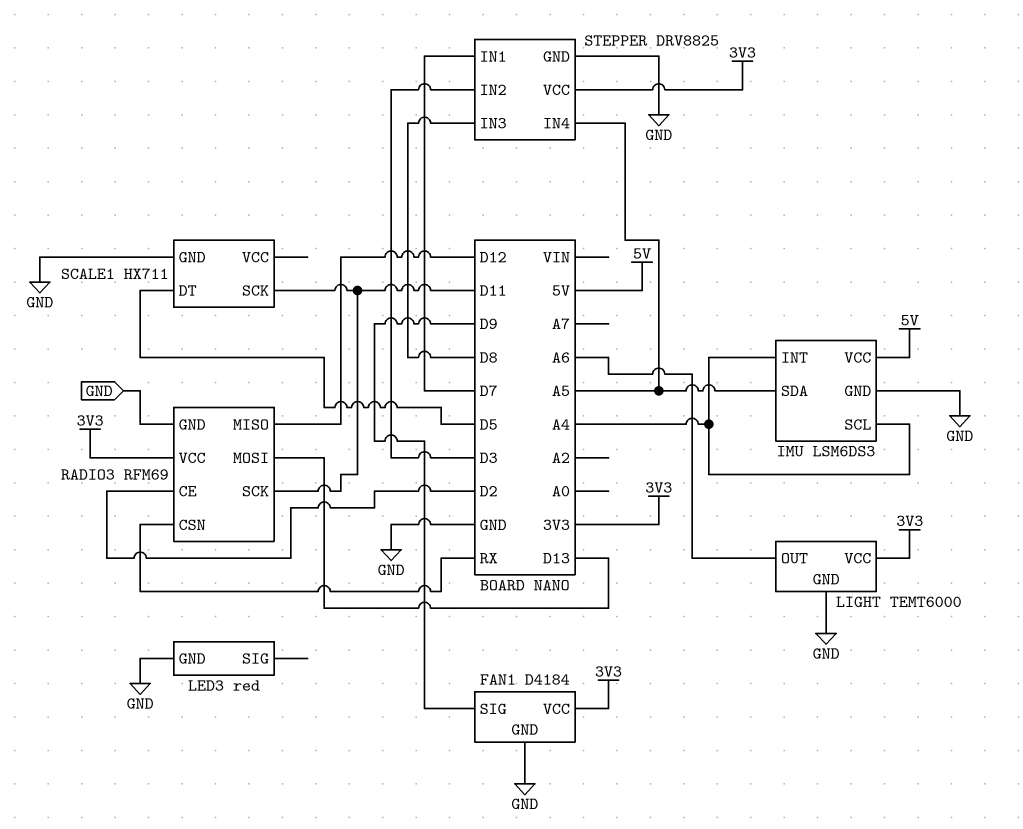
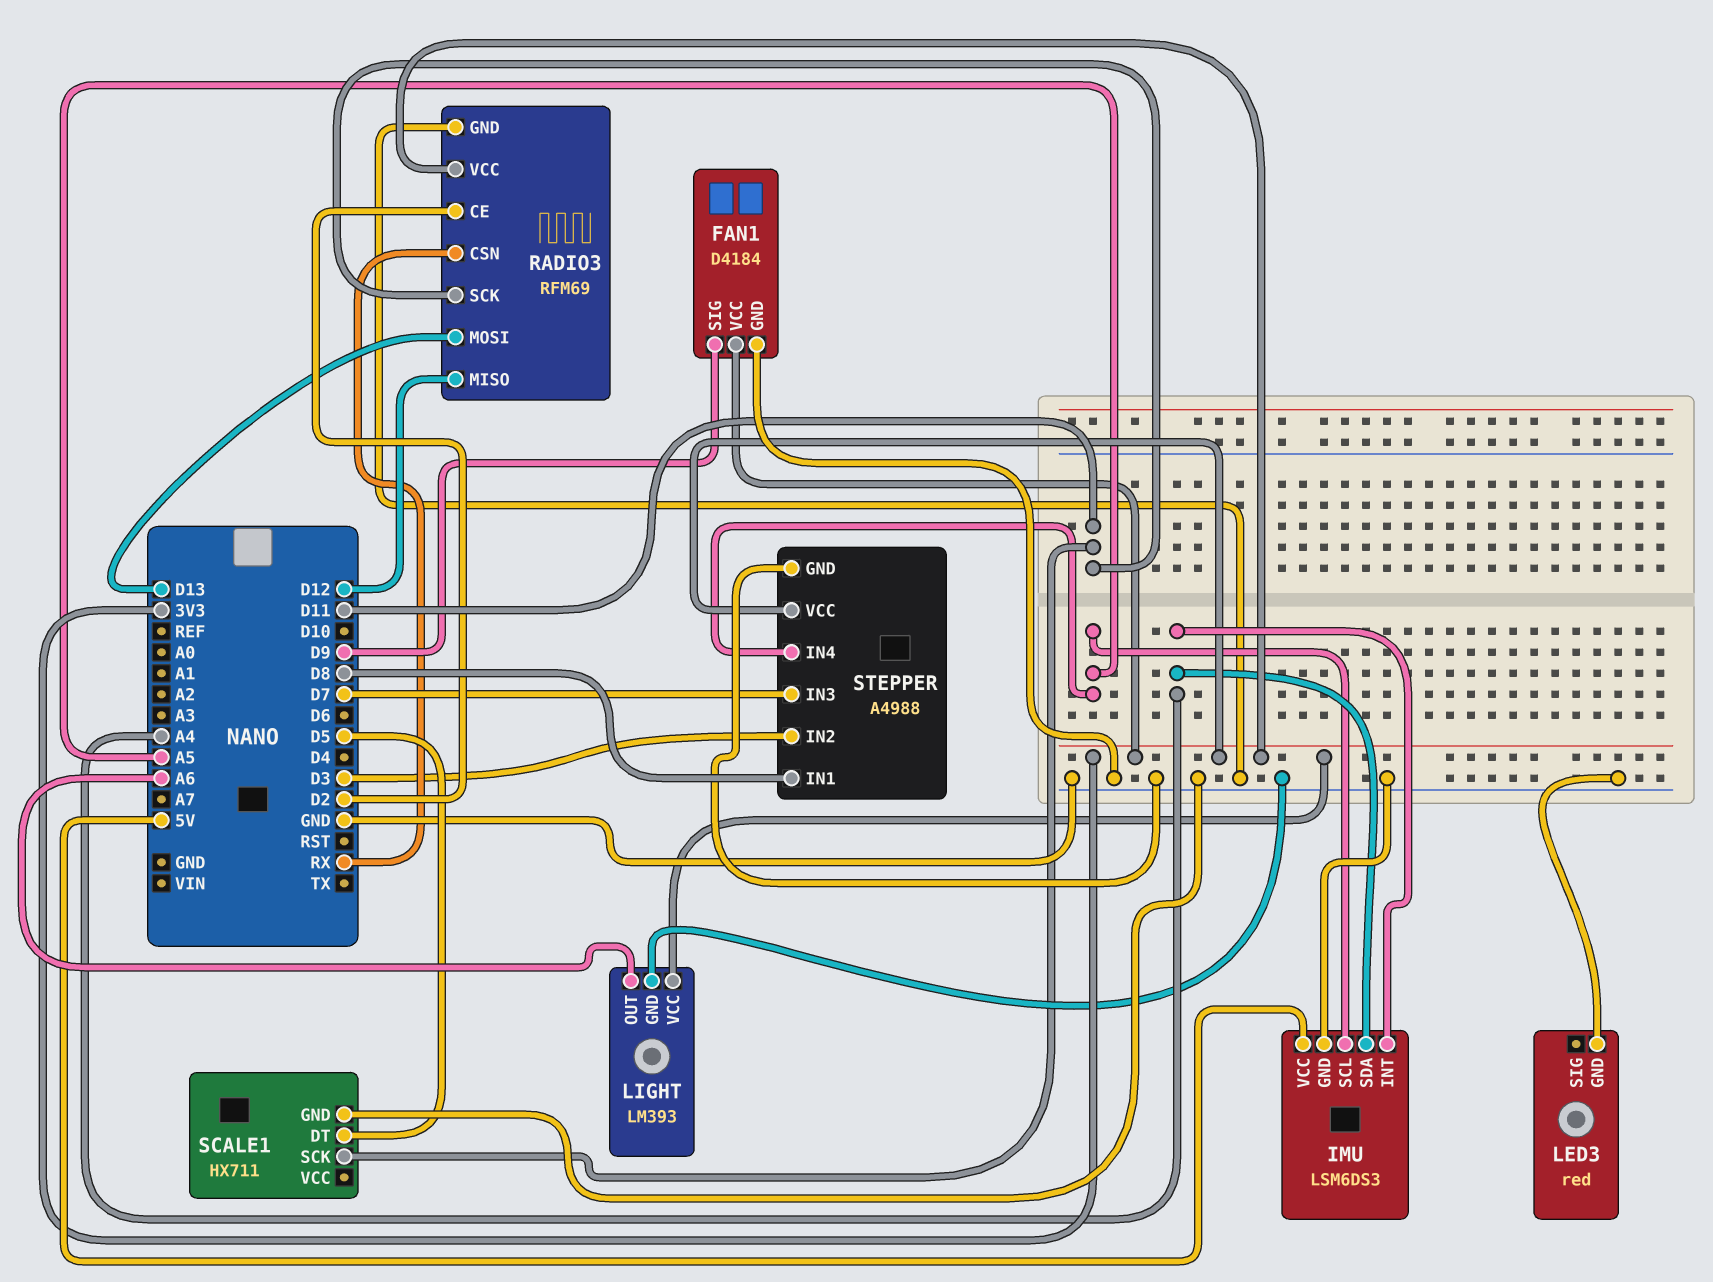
IMU pin SCL: A4 -> A5
IMU pin SDA: A5 -> A4
LIGHT: TEMT6000 -> LM393
STEPPER: DRV8825 -> A4988
STEPPER pin IN1: D7 -> D8
STEPPER pin IN3: D8 -> D7

